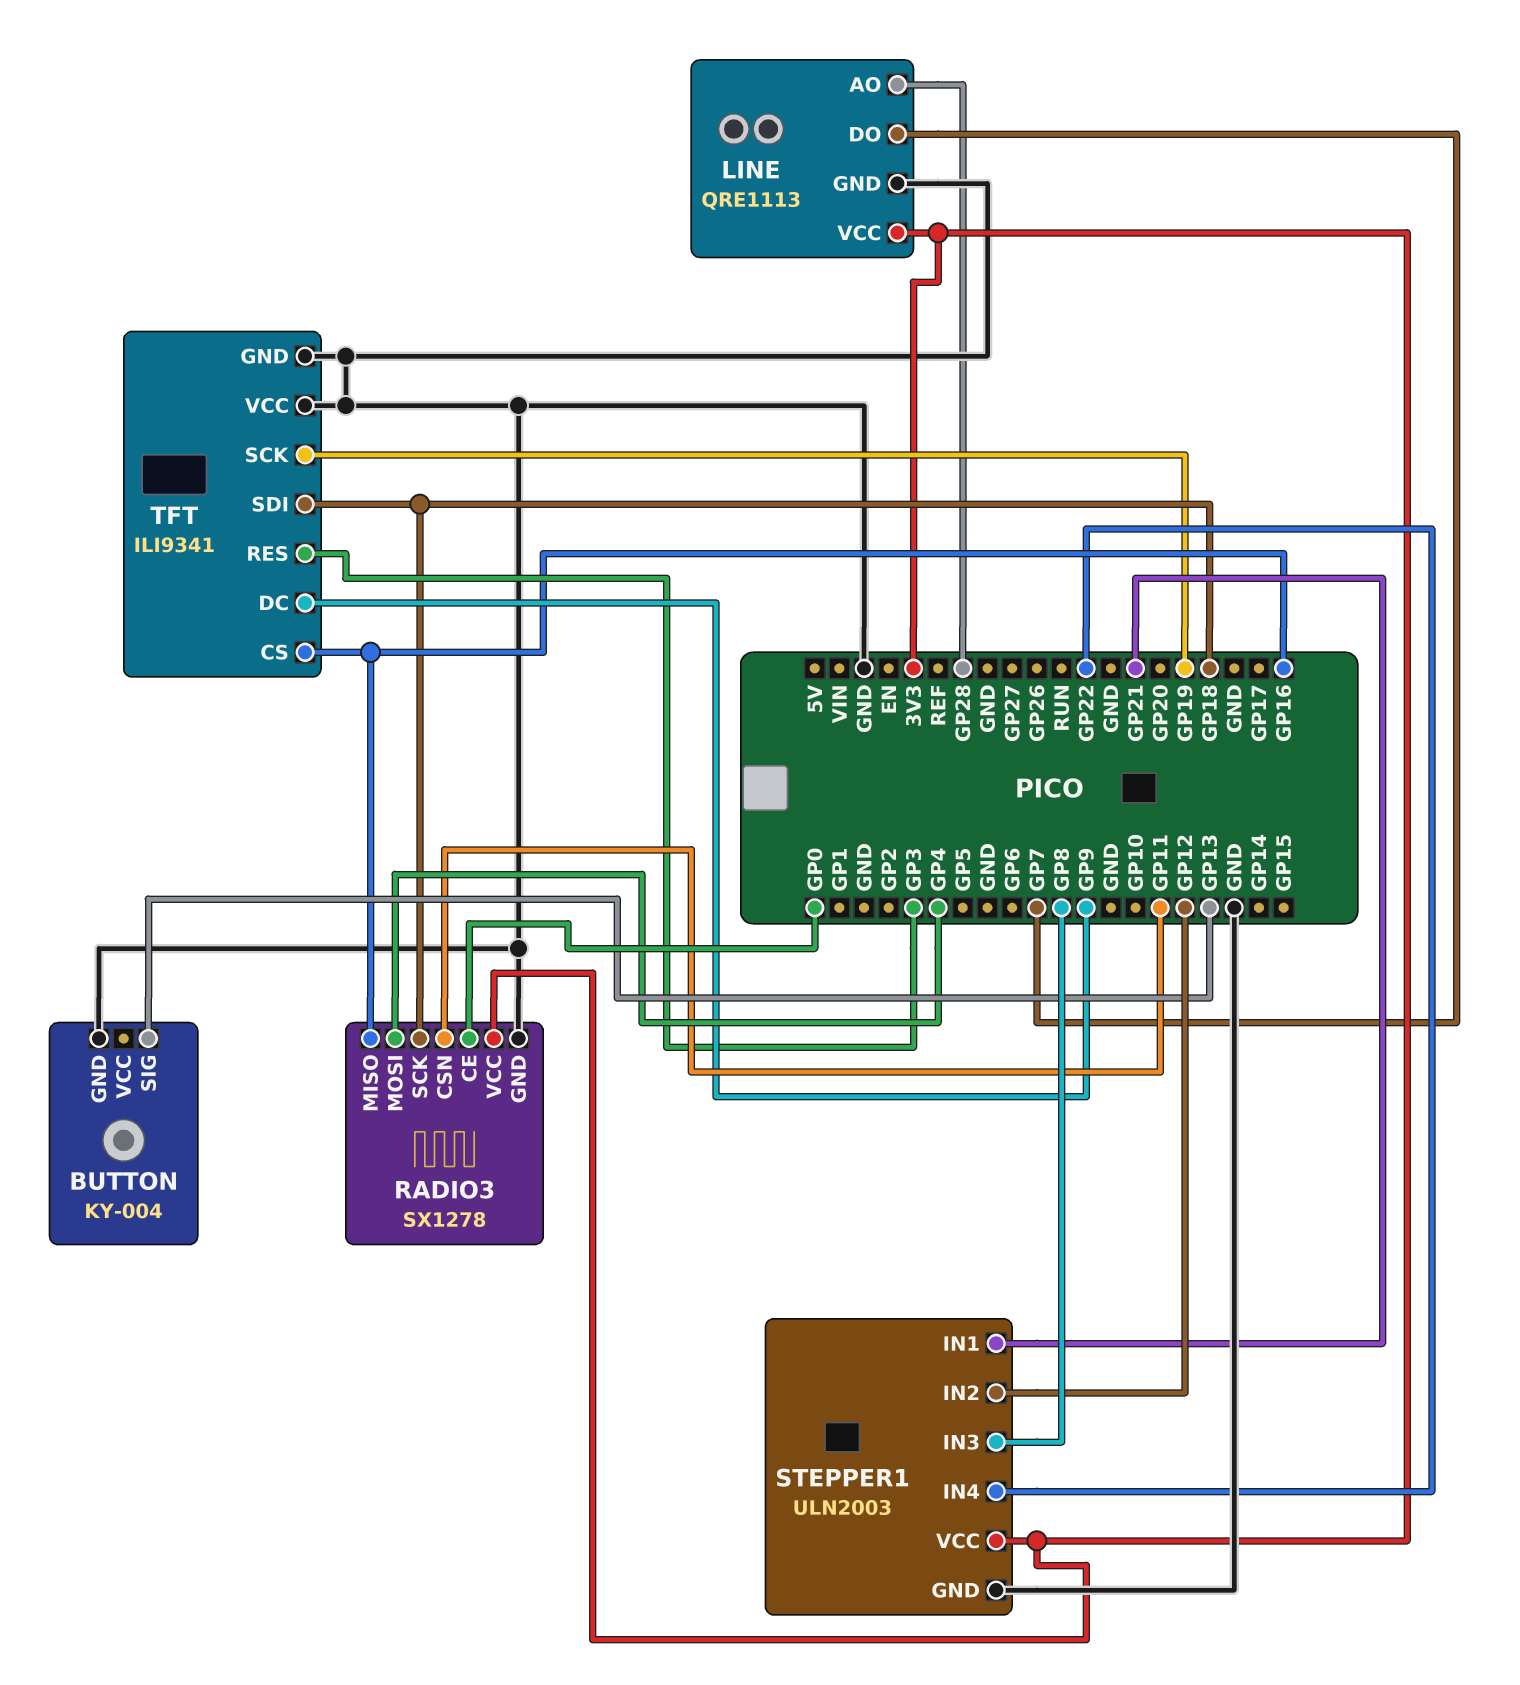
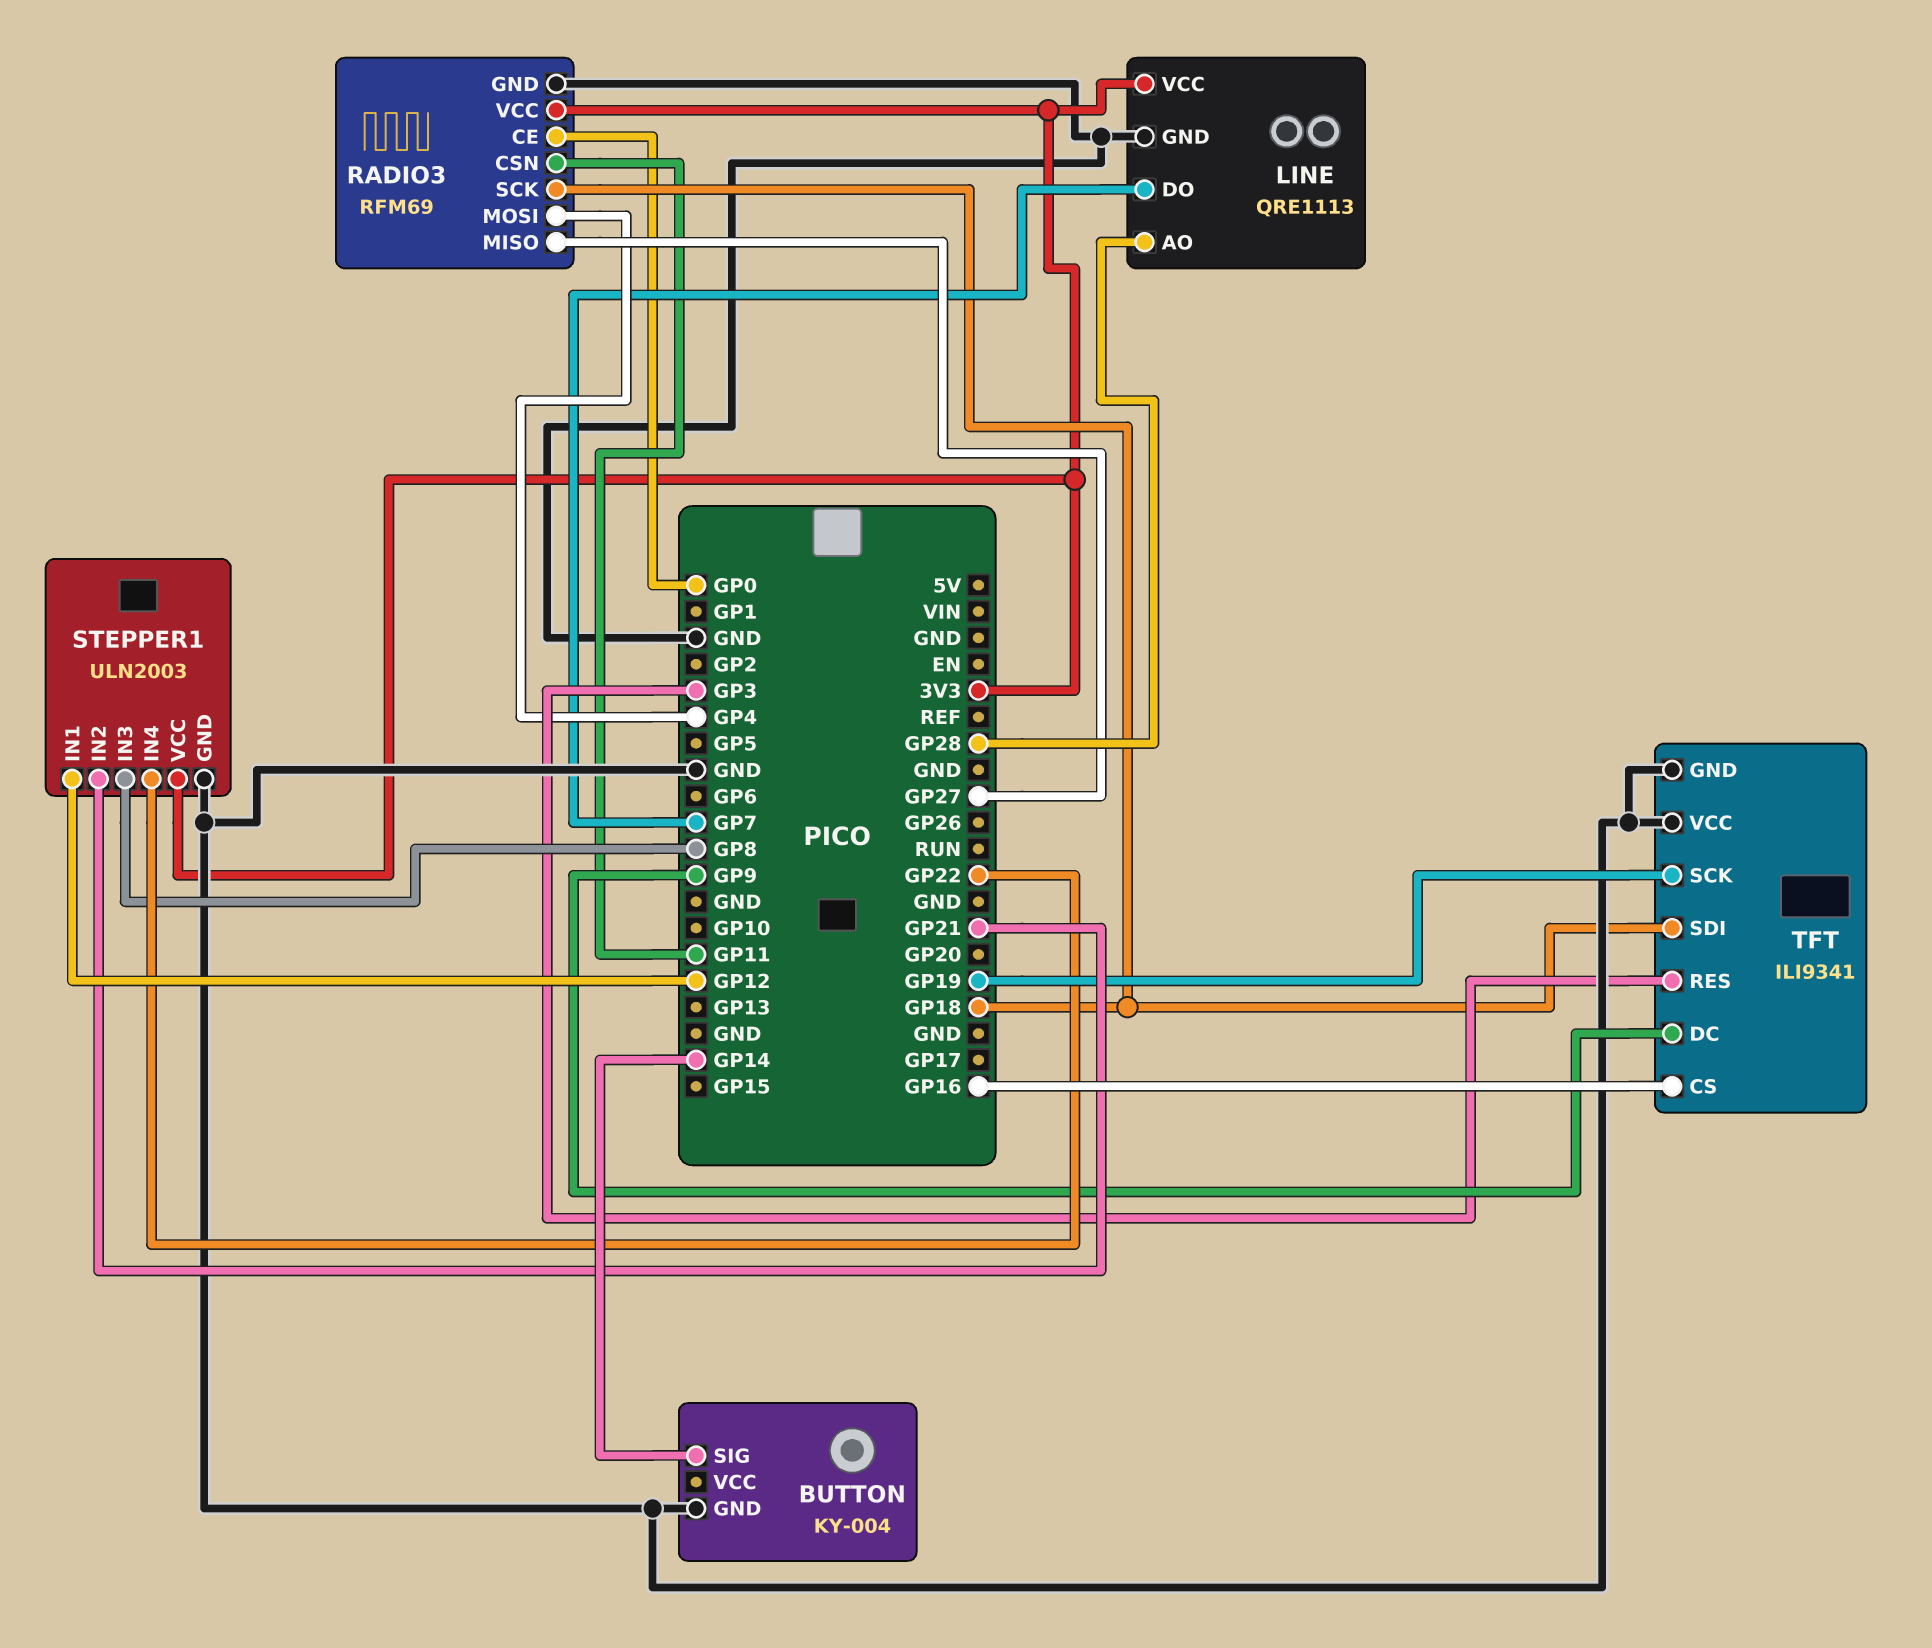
BUTTON pin SIG: GP13 -> GP14
RADIO3: SX1278 -> RFM69
RADIO3 pin MISO: GP16 -> GP27
STEPPER1 pin IN1: GP21 -> GP12
STEPPER1 pin IN2: GP12 -> GP21

